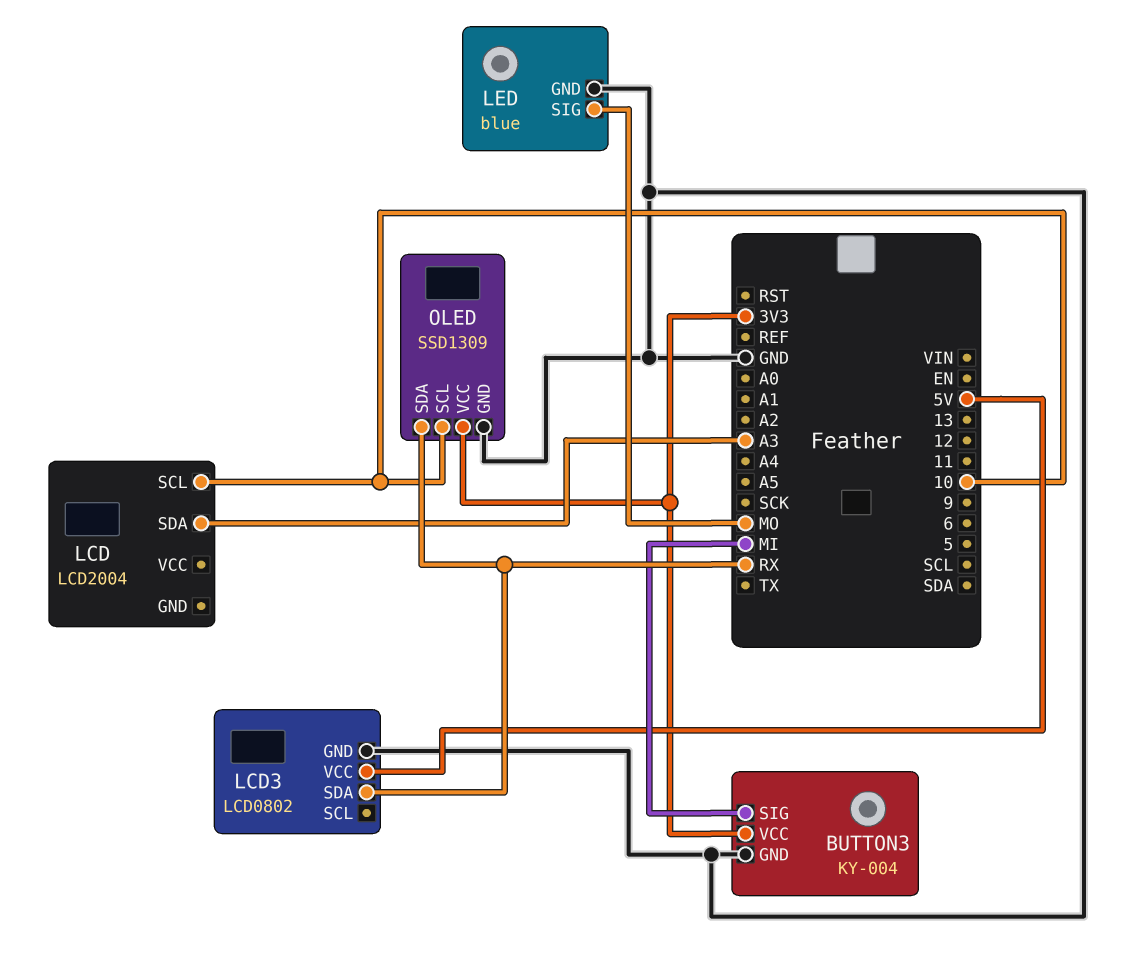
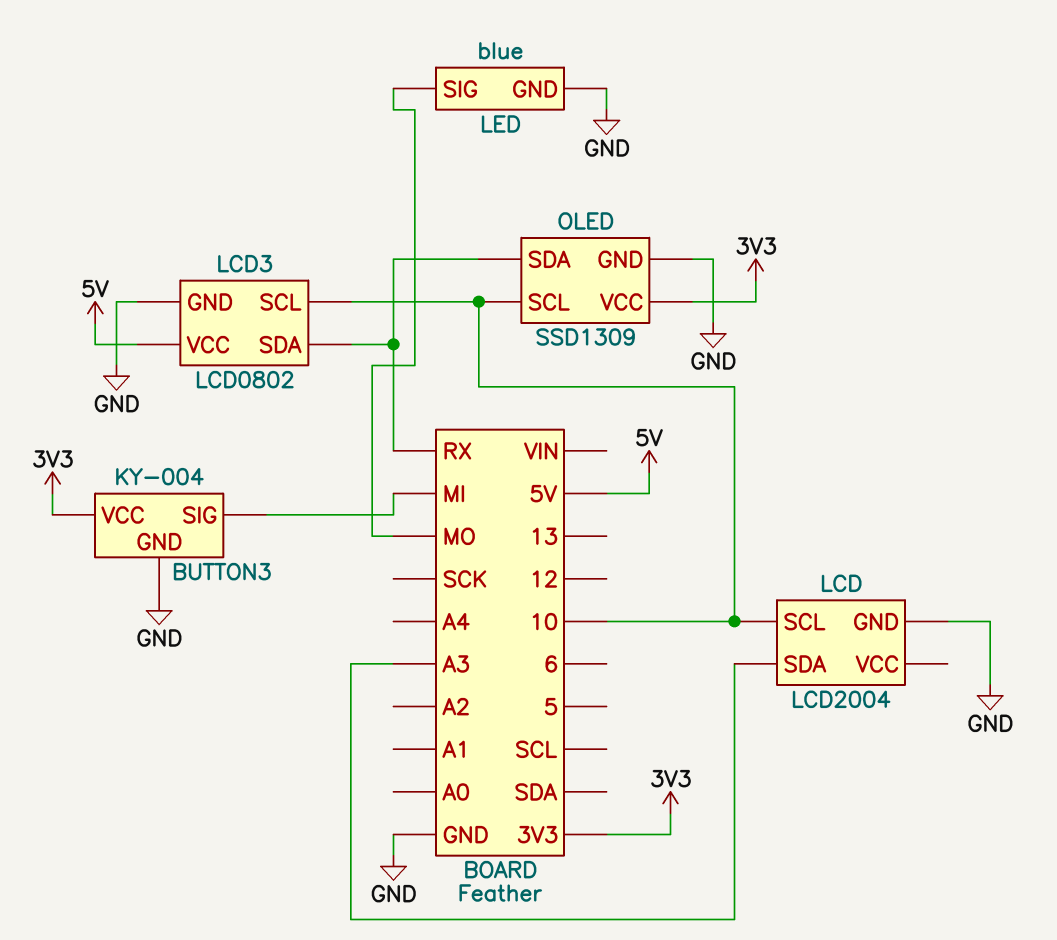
LCD pin GND: none -> GND
LCD3 pin SCL: none -> 10

